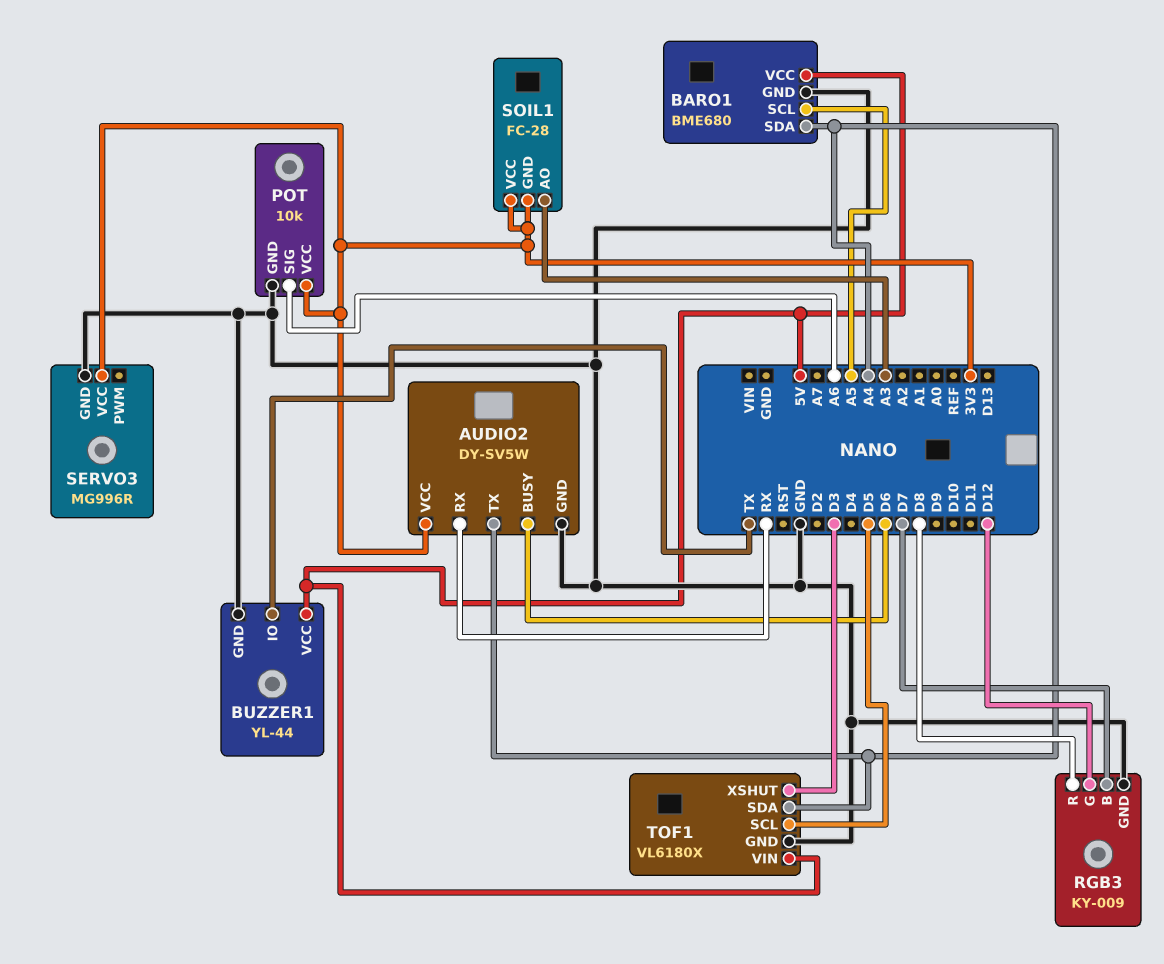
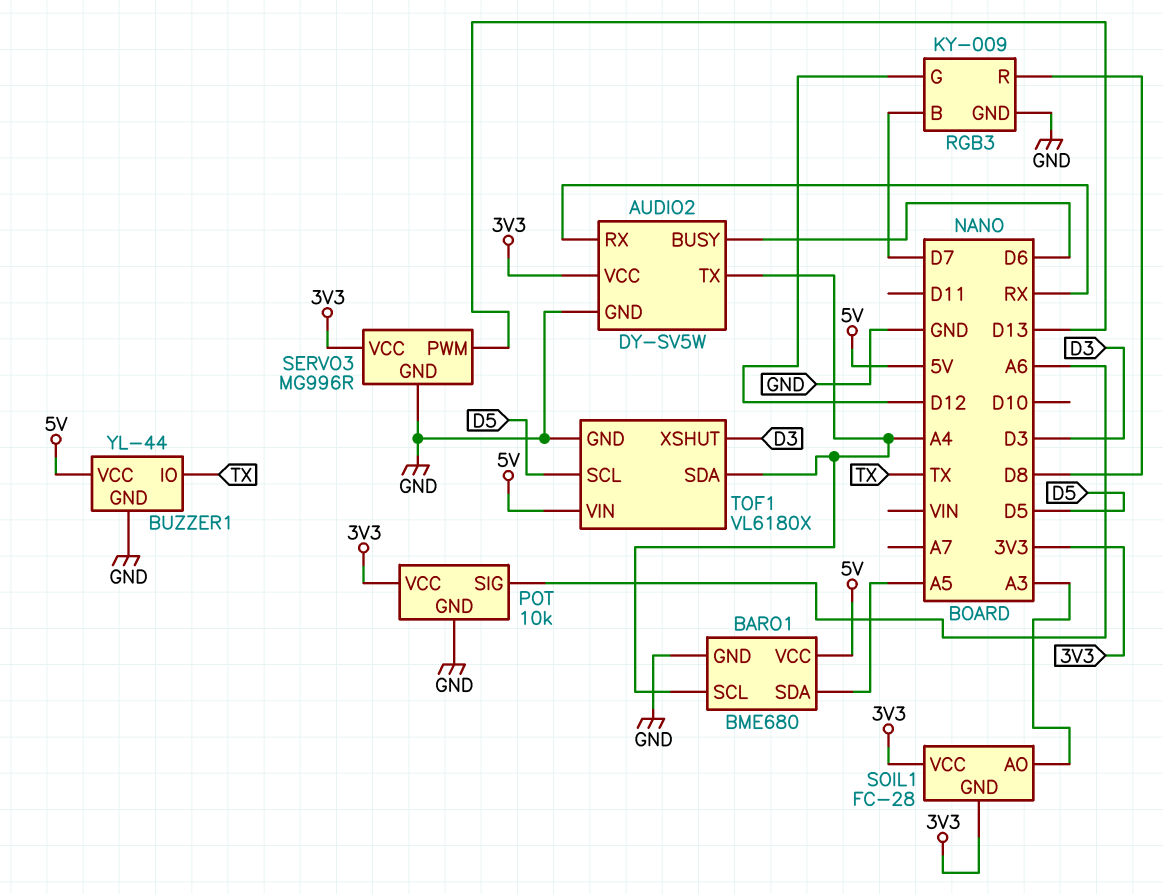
BARO1 pin SCL: A5 -> A4
BARO1 pin SDA: A4 -> A5
SERVO3 pin PWM: none -> D13

